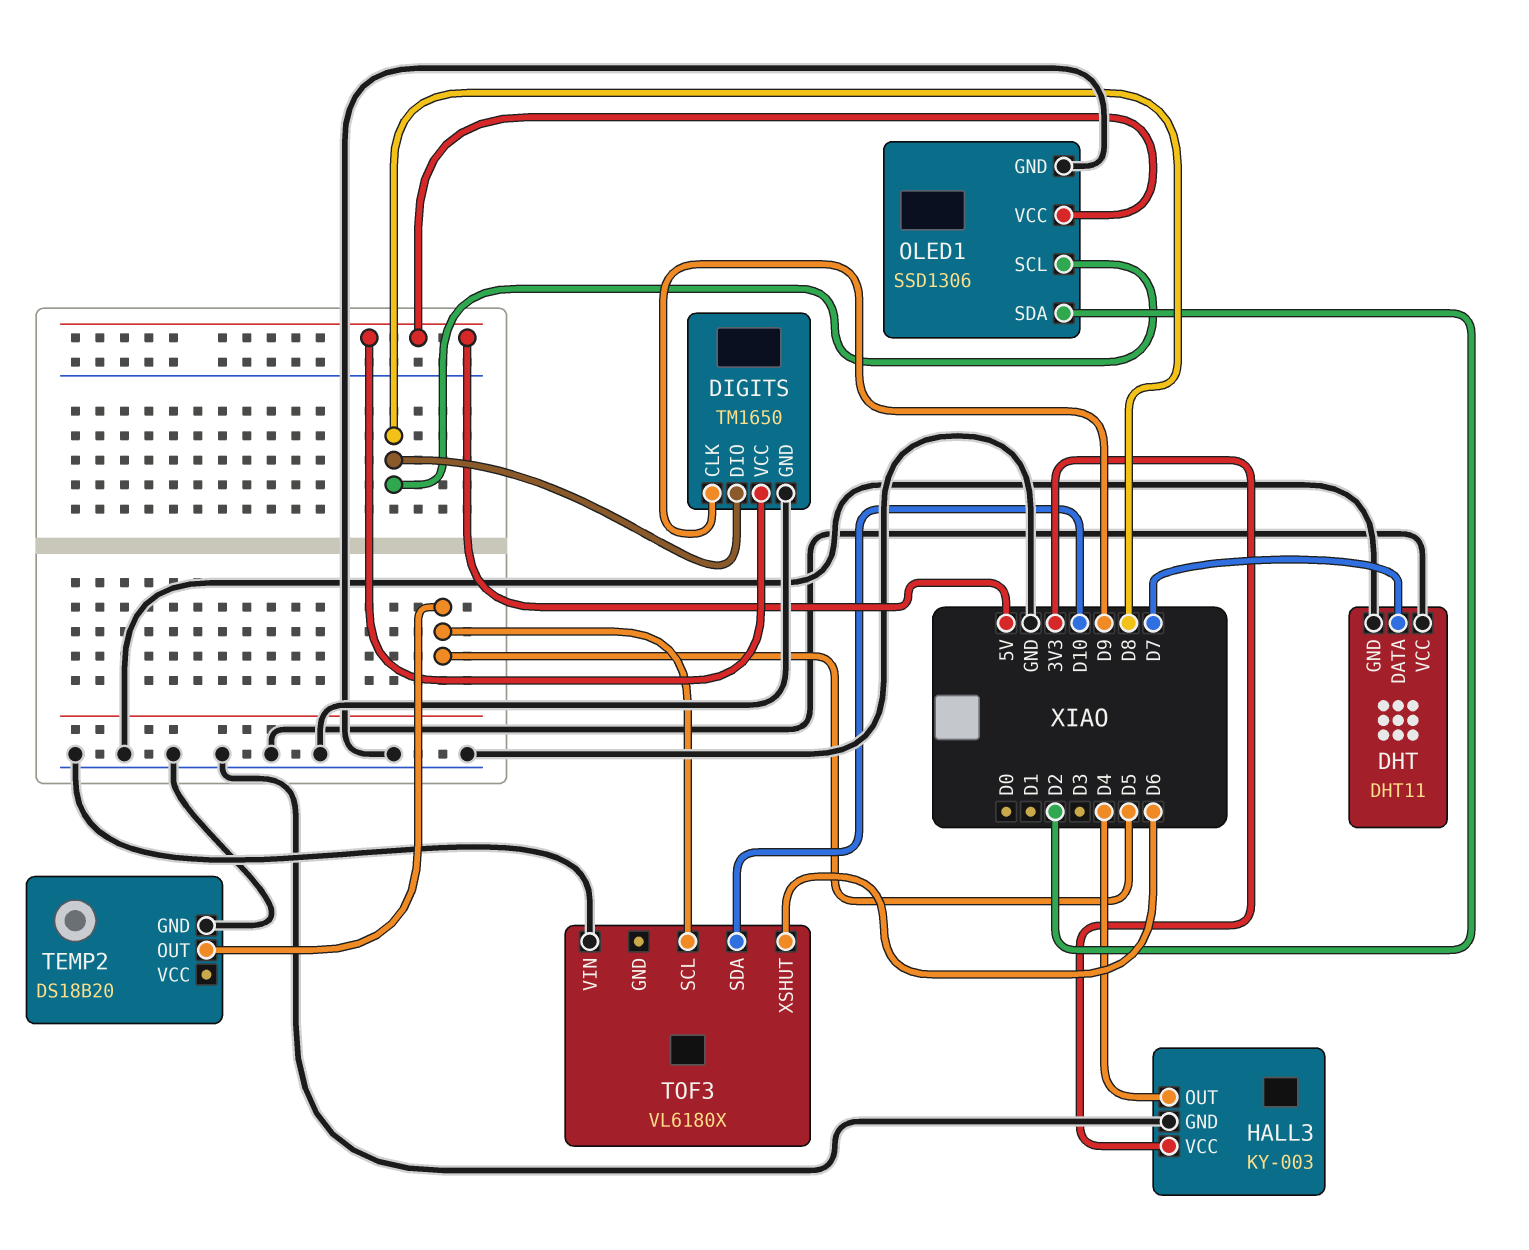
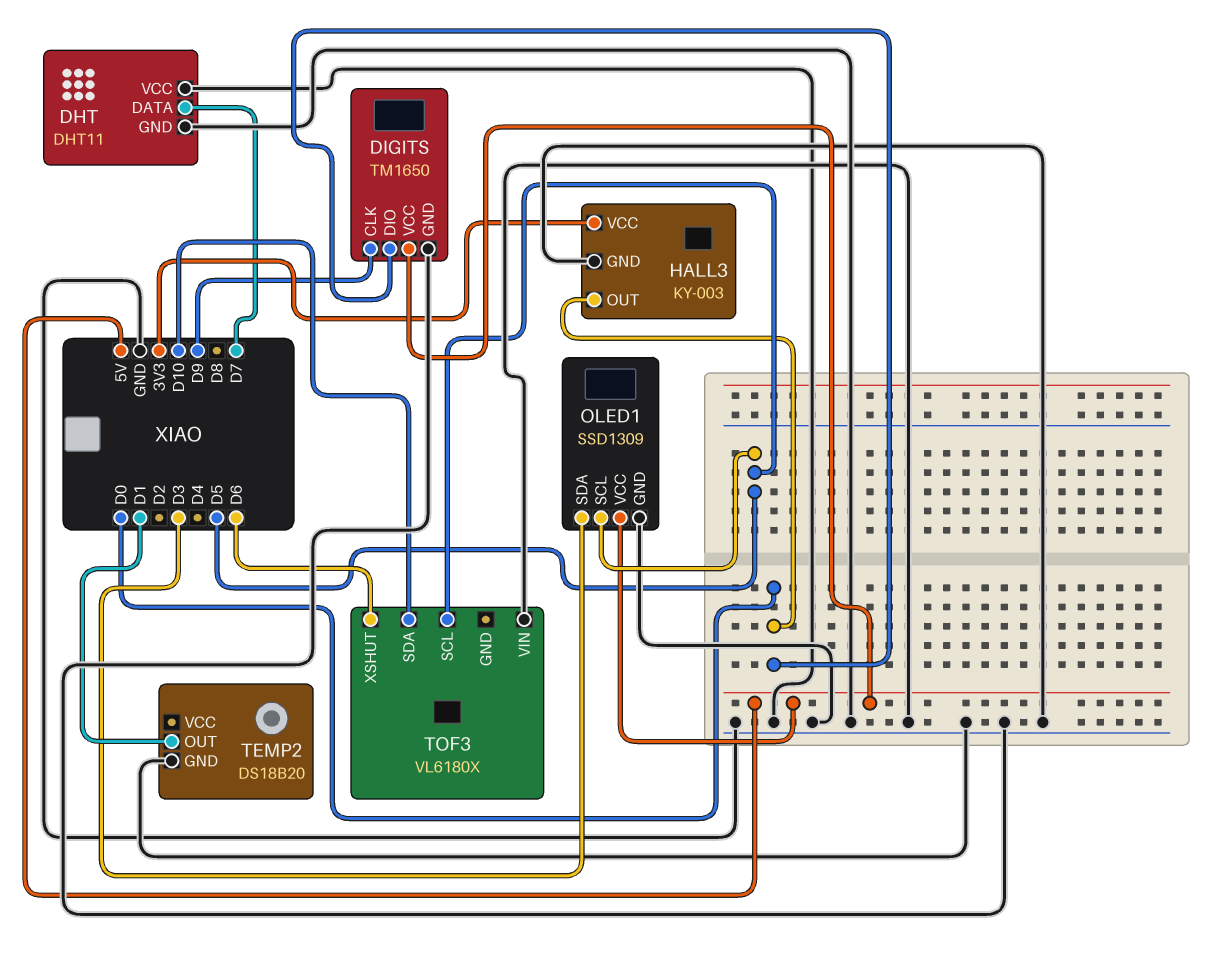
DIGITS pin DIO: D8 -> D0
HALL3 pin OUT: D4 -> D0
OLED1: SSD1306 -> SSD1309
OLED1 pin SCL: D8 -> D5
OLED1 pin SDA: D2 -> D3
TEMP2 pin OUT: D5 -> D1

